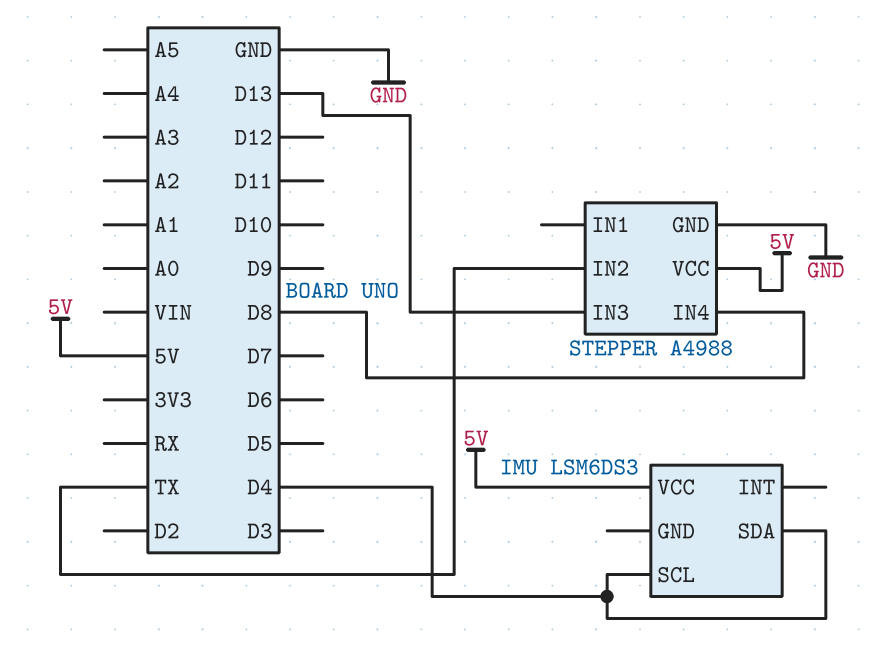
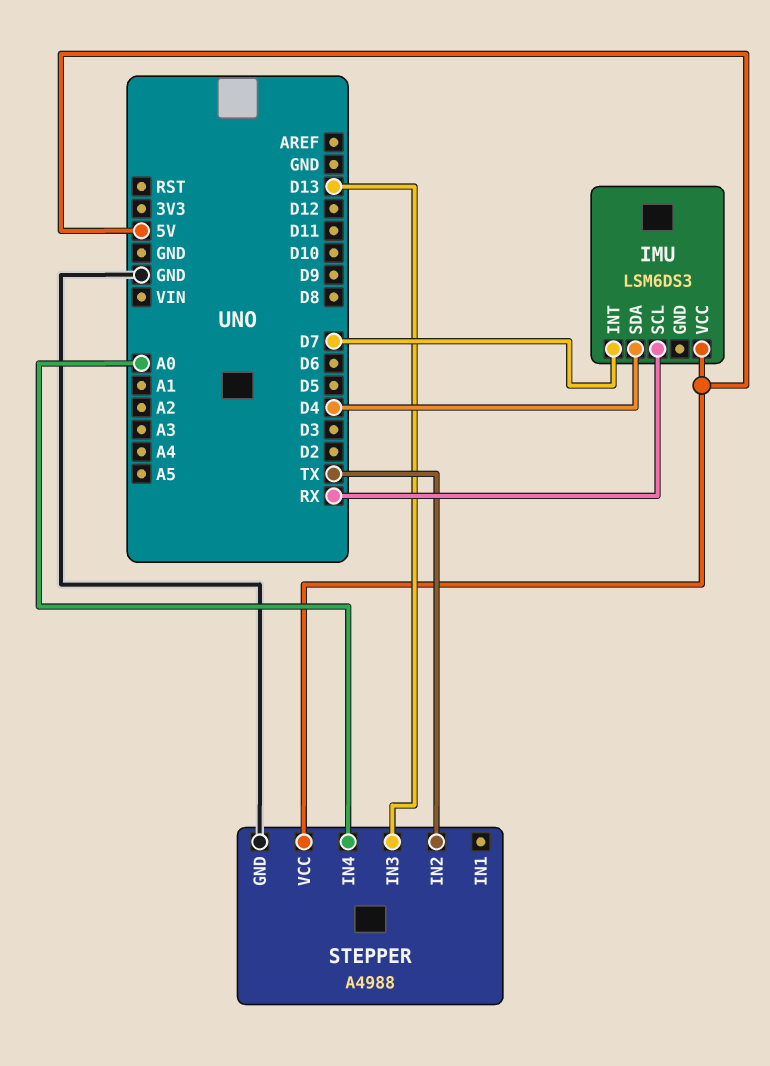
IMU pin INT: none -> D7
IMU pin SCL: D4 -> RX
STEPPER pin IN4: D8 -> A0

